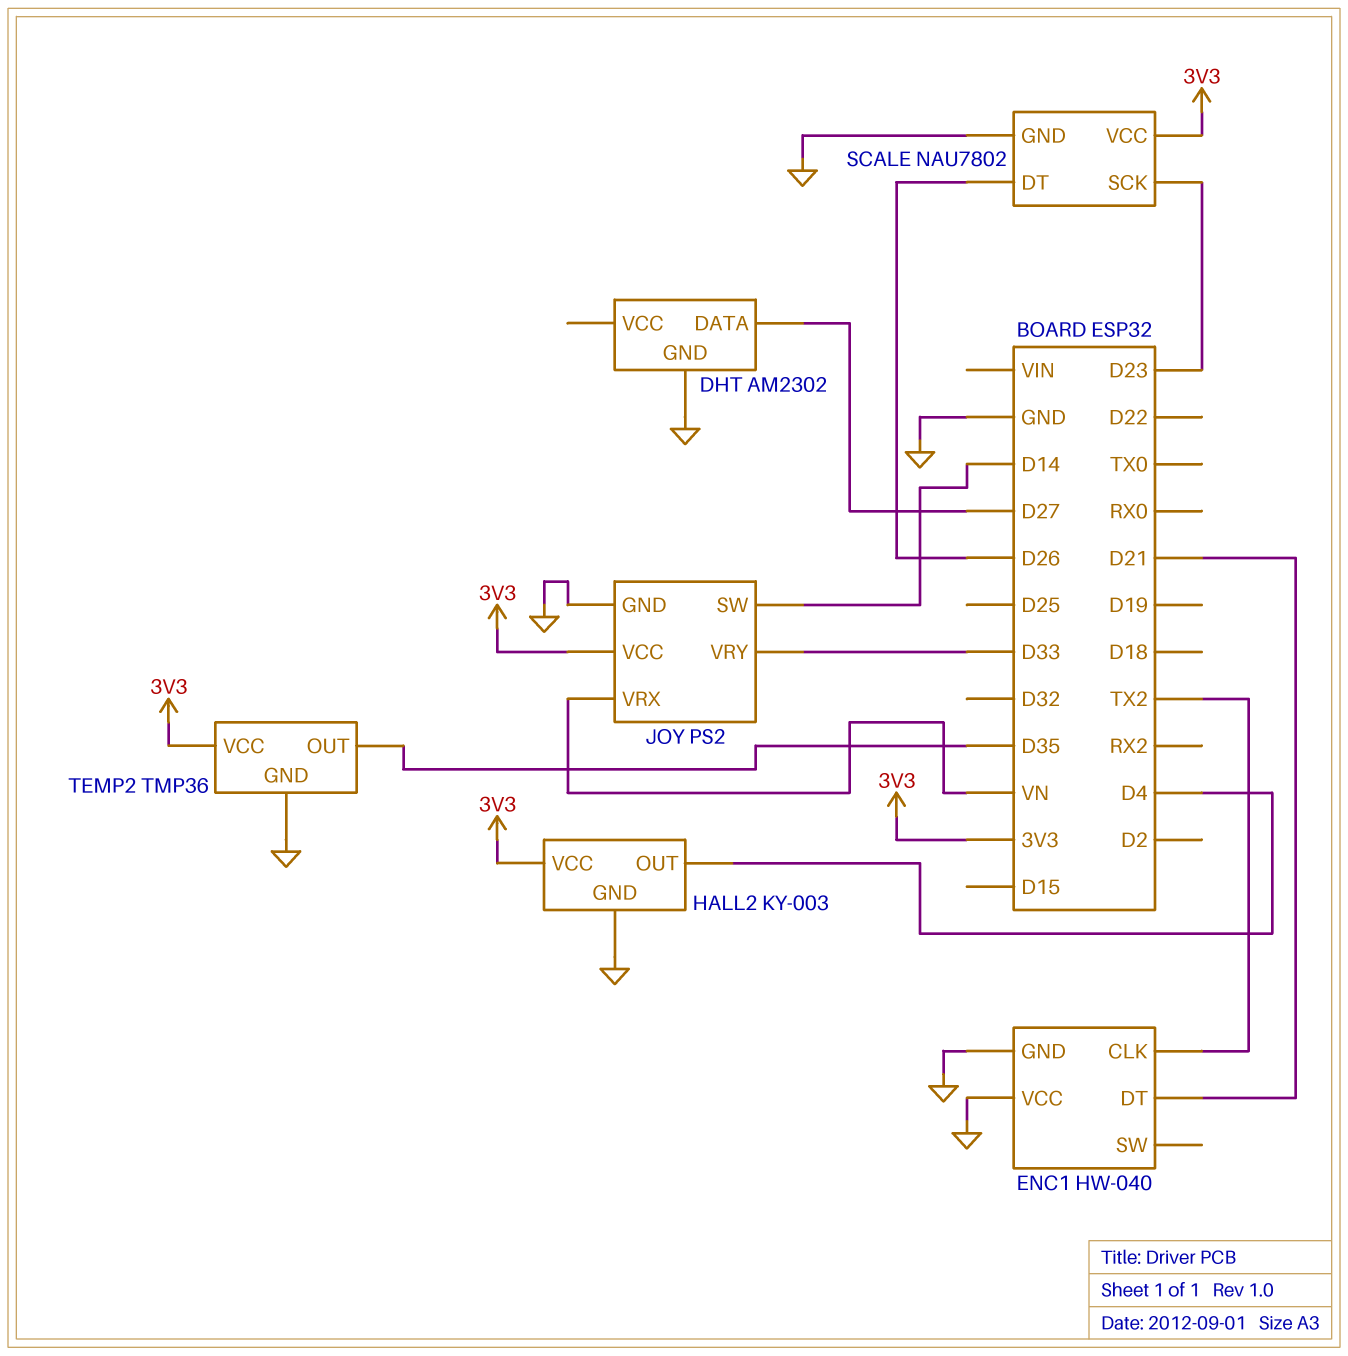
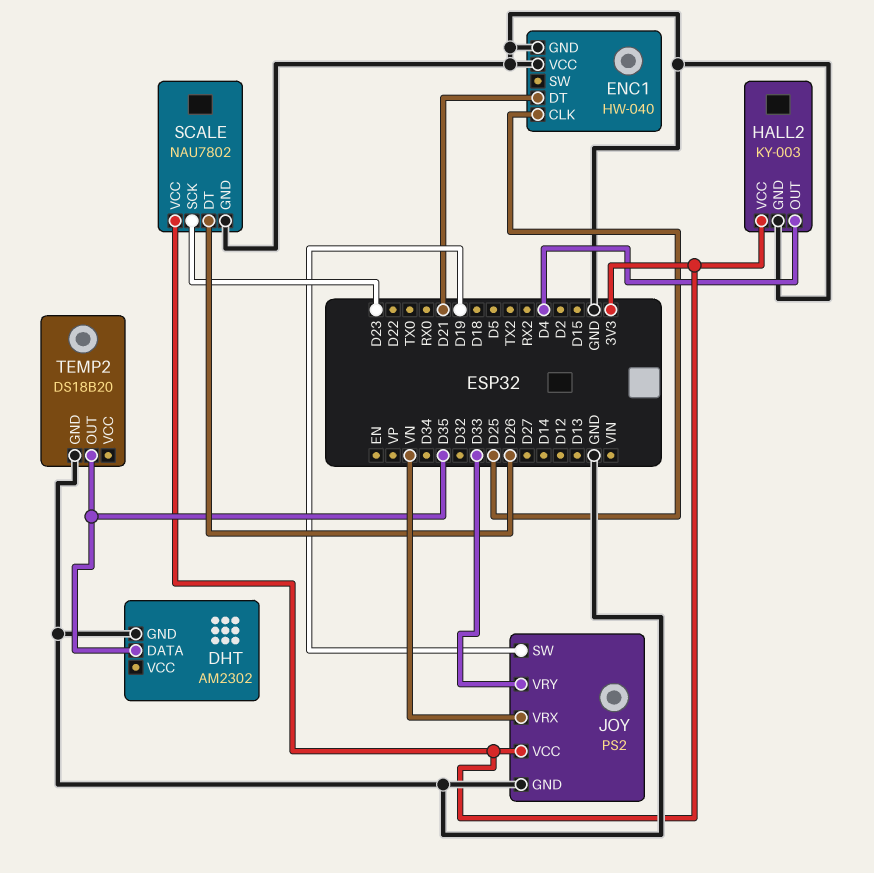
DHT pin DATA: D27 -> D35
ENC1 pin CLK: TX2 -> D25
JOY pin SW: D14 -> D19
TEMP2: TMP36 -> DS18B20
TEMP2 pin VCC: 3V3 -> none

